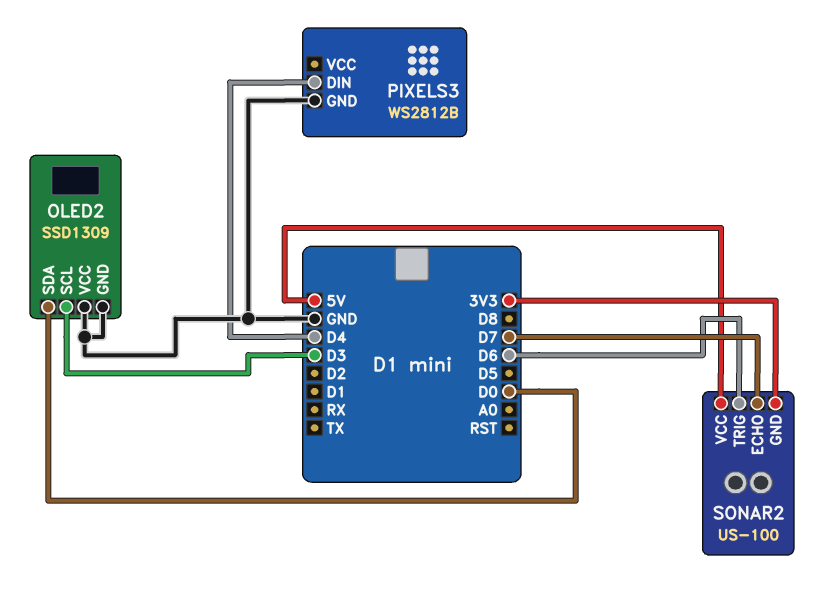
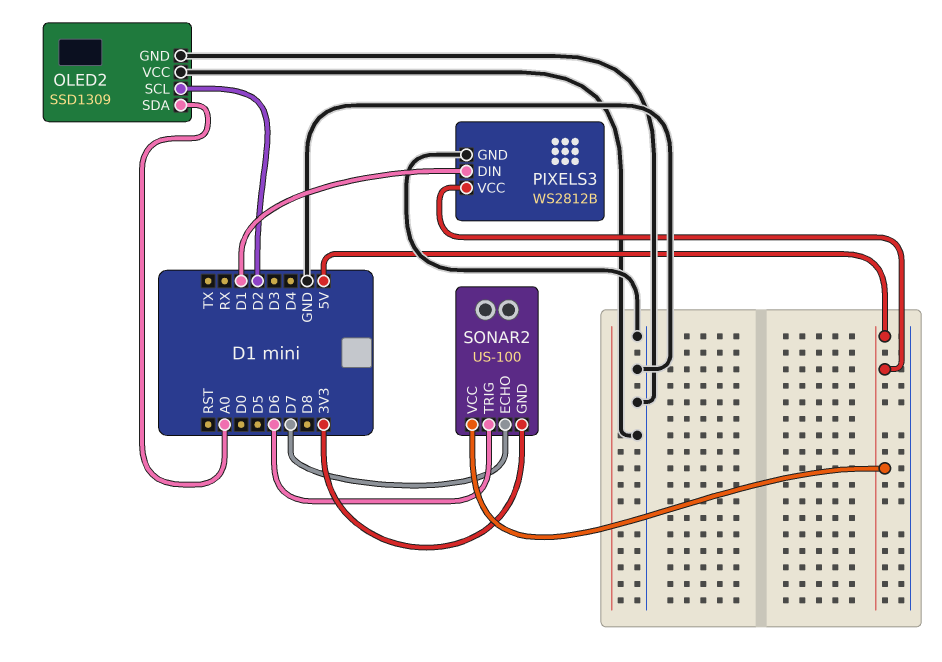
OLED2 pin SCL: D3 -> D2
OLED2 pin SDA: D0 -> A0
PIXELS3 pin DIN: D4 -> D1
PIXELS3 pin VCC: none -> 5V

